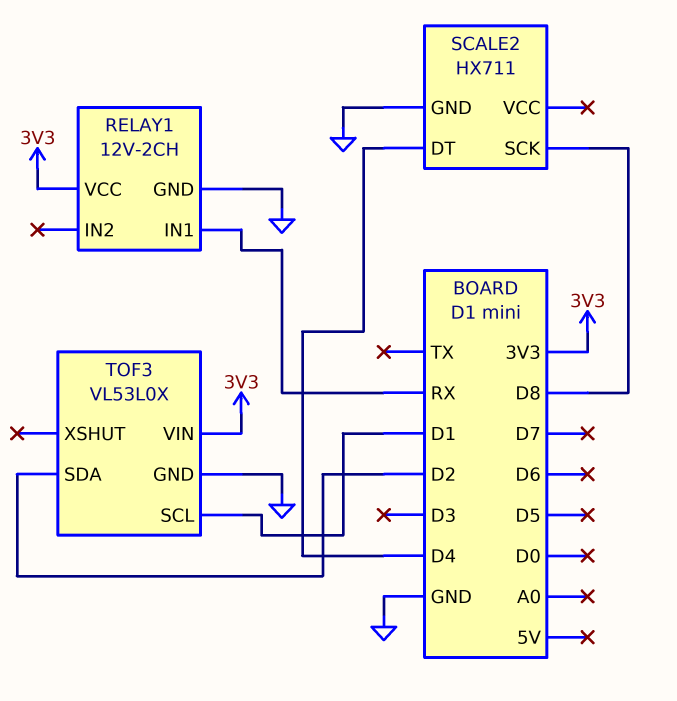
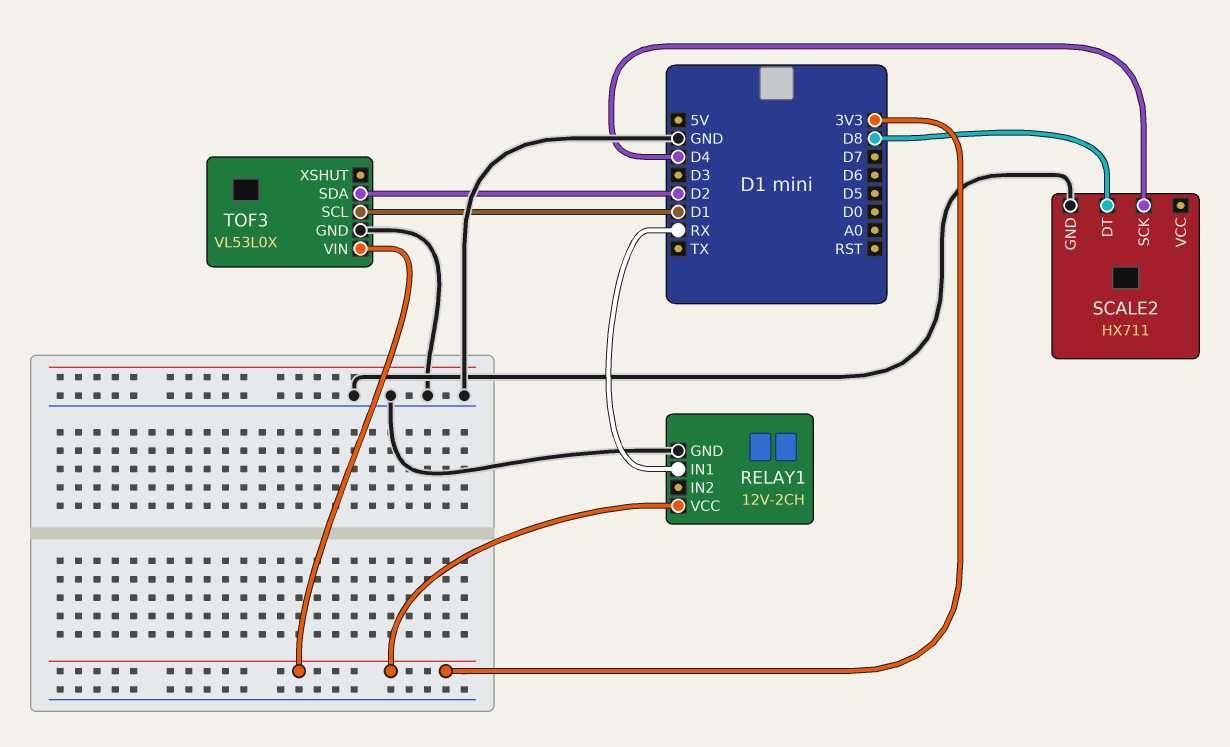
SCALE2 pin DT: D4 -> D8
SCALE2 pin SCK: D8 -> D4

